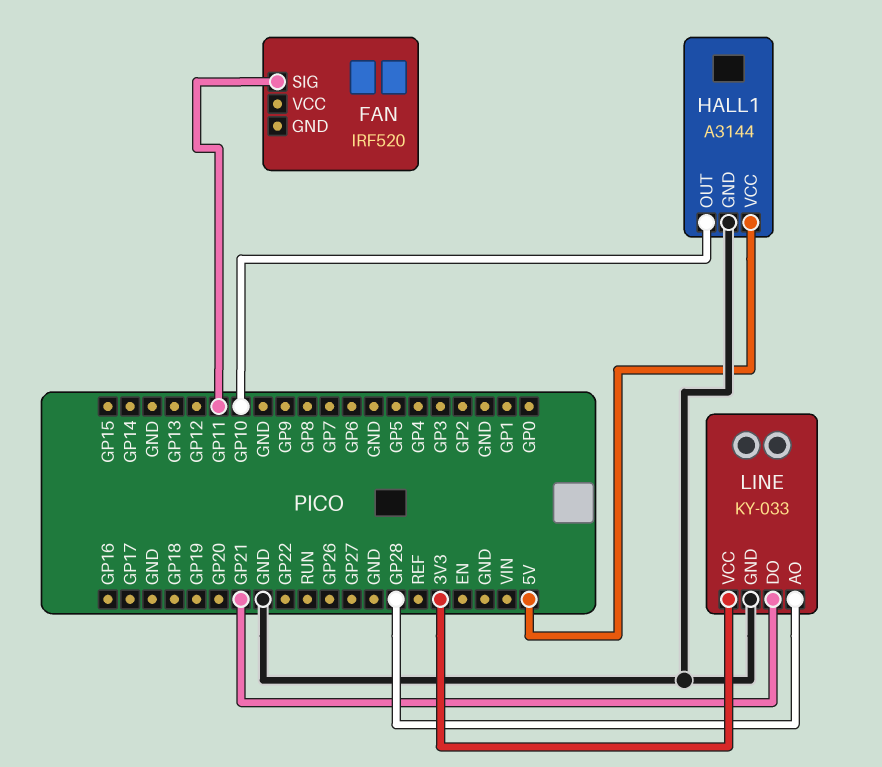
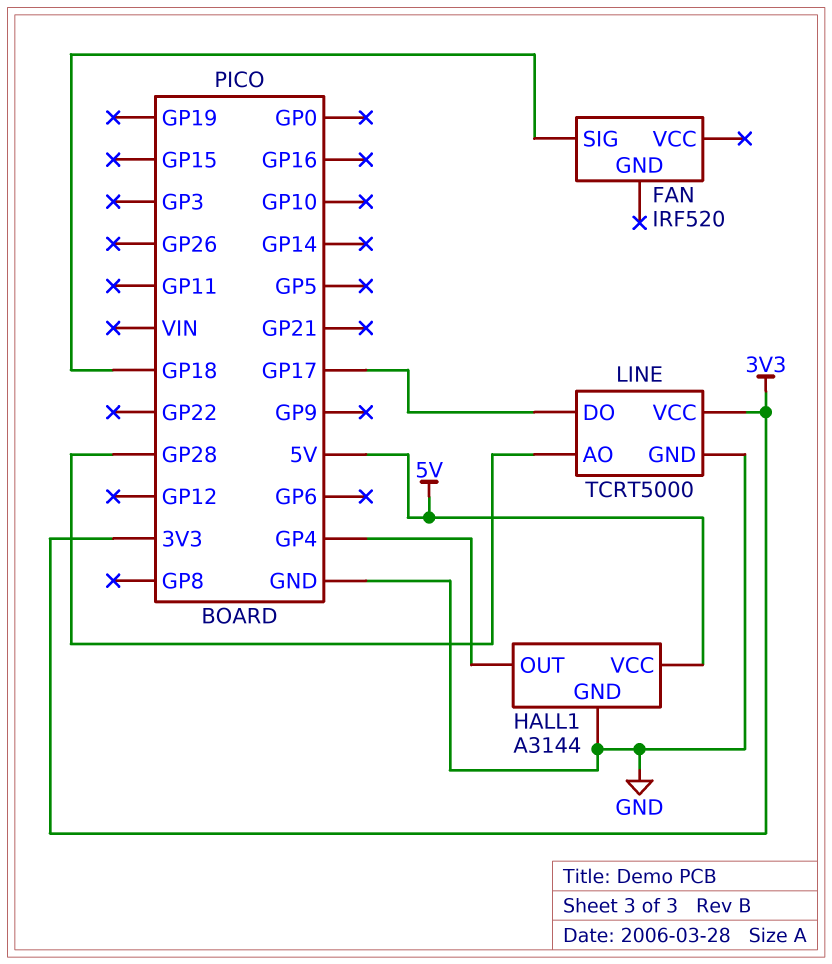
FAN pin SIG: GP11 -> GP18
HALL1 pin OUT: GP10 -> GP4
LINE: KY-033 -> TCRT5000
LINE pin DO: GP21 -> GP17

